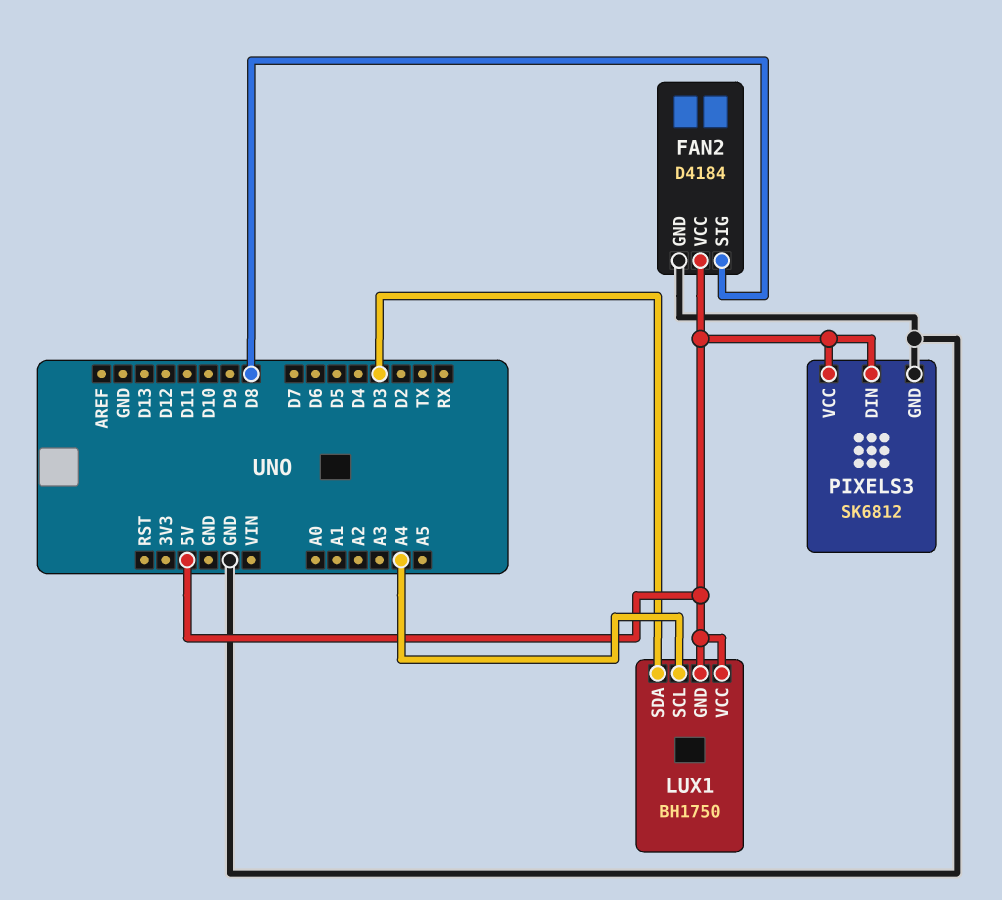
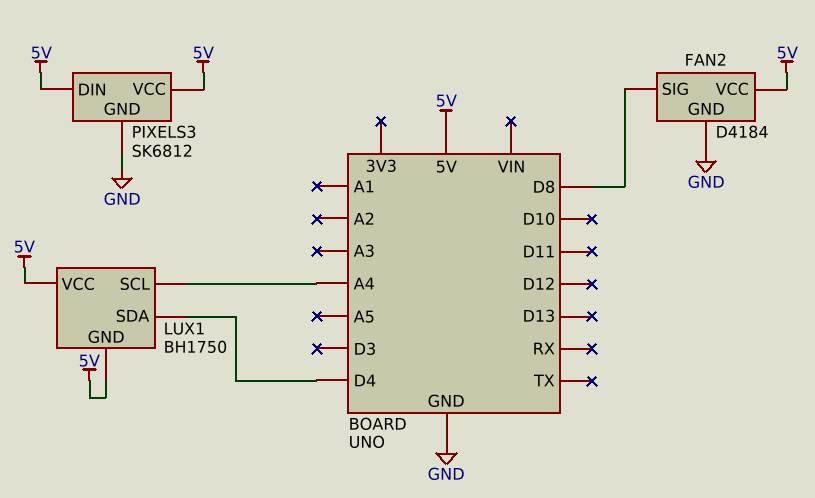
LUX1 pin SDA: D3 -> D4

